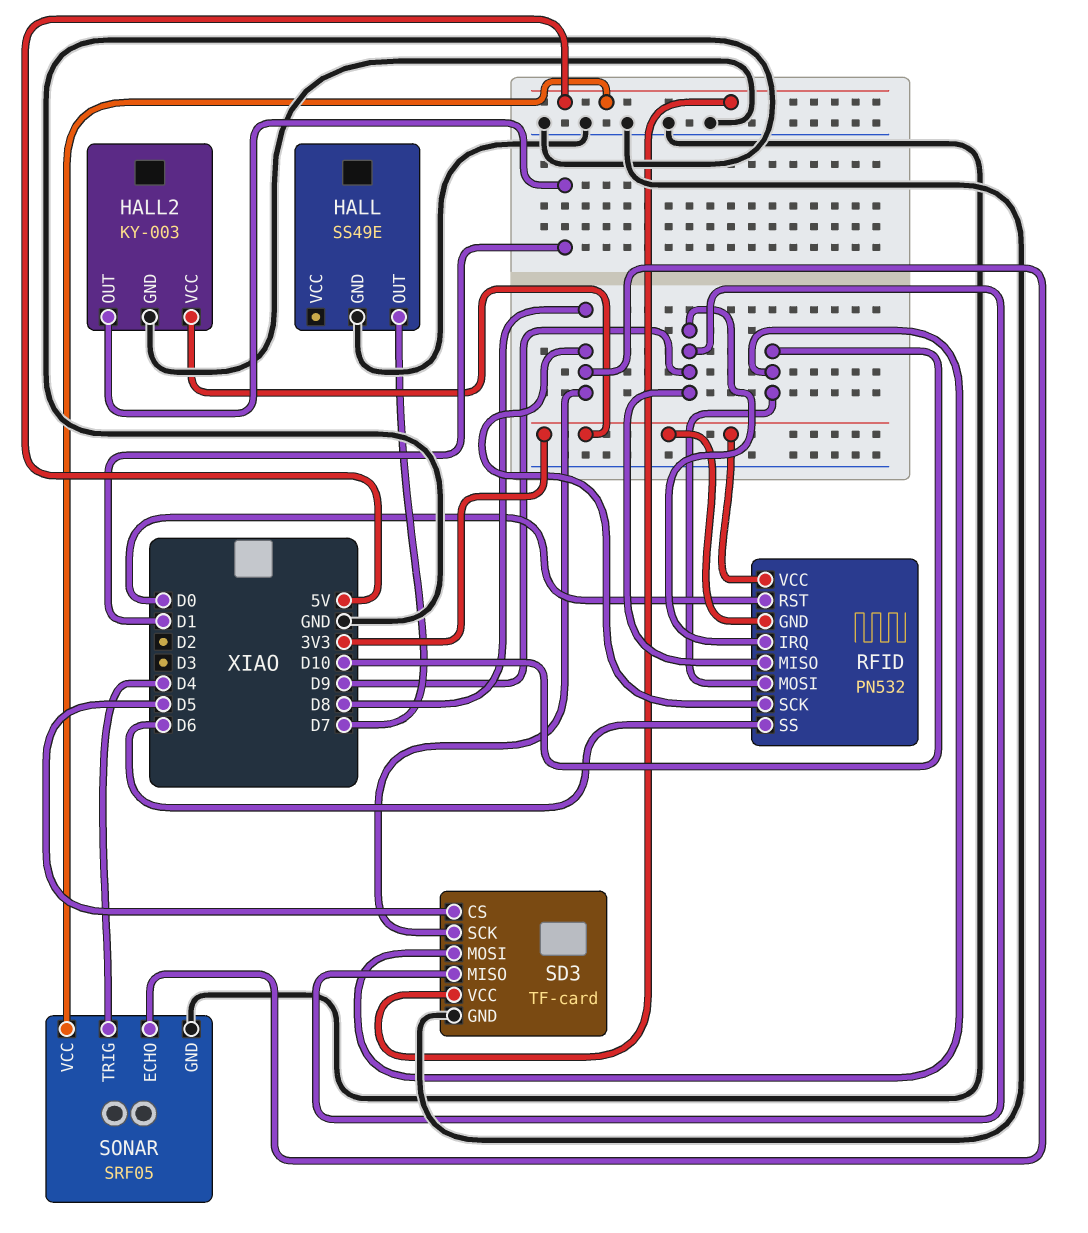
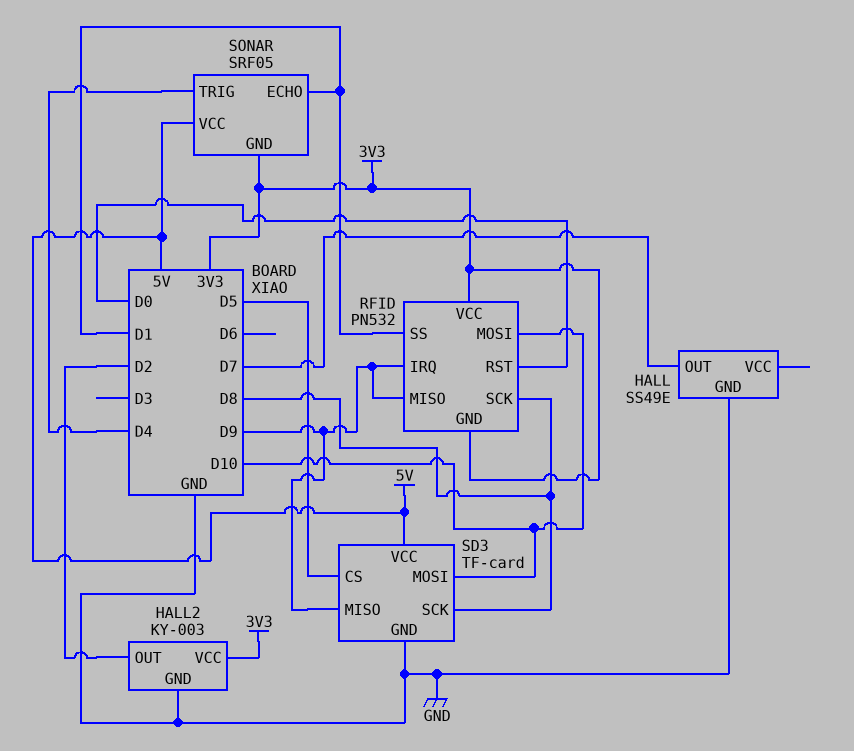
HALL2 pin OUT: D1 -> D2
RFID pin SS: D6 -> D1
SONAR pin ECHO: D8 -> D1
SONAR pin GND: GND -> 3V3

